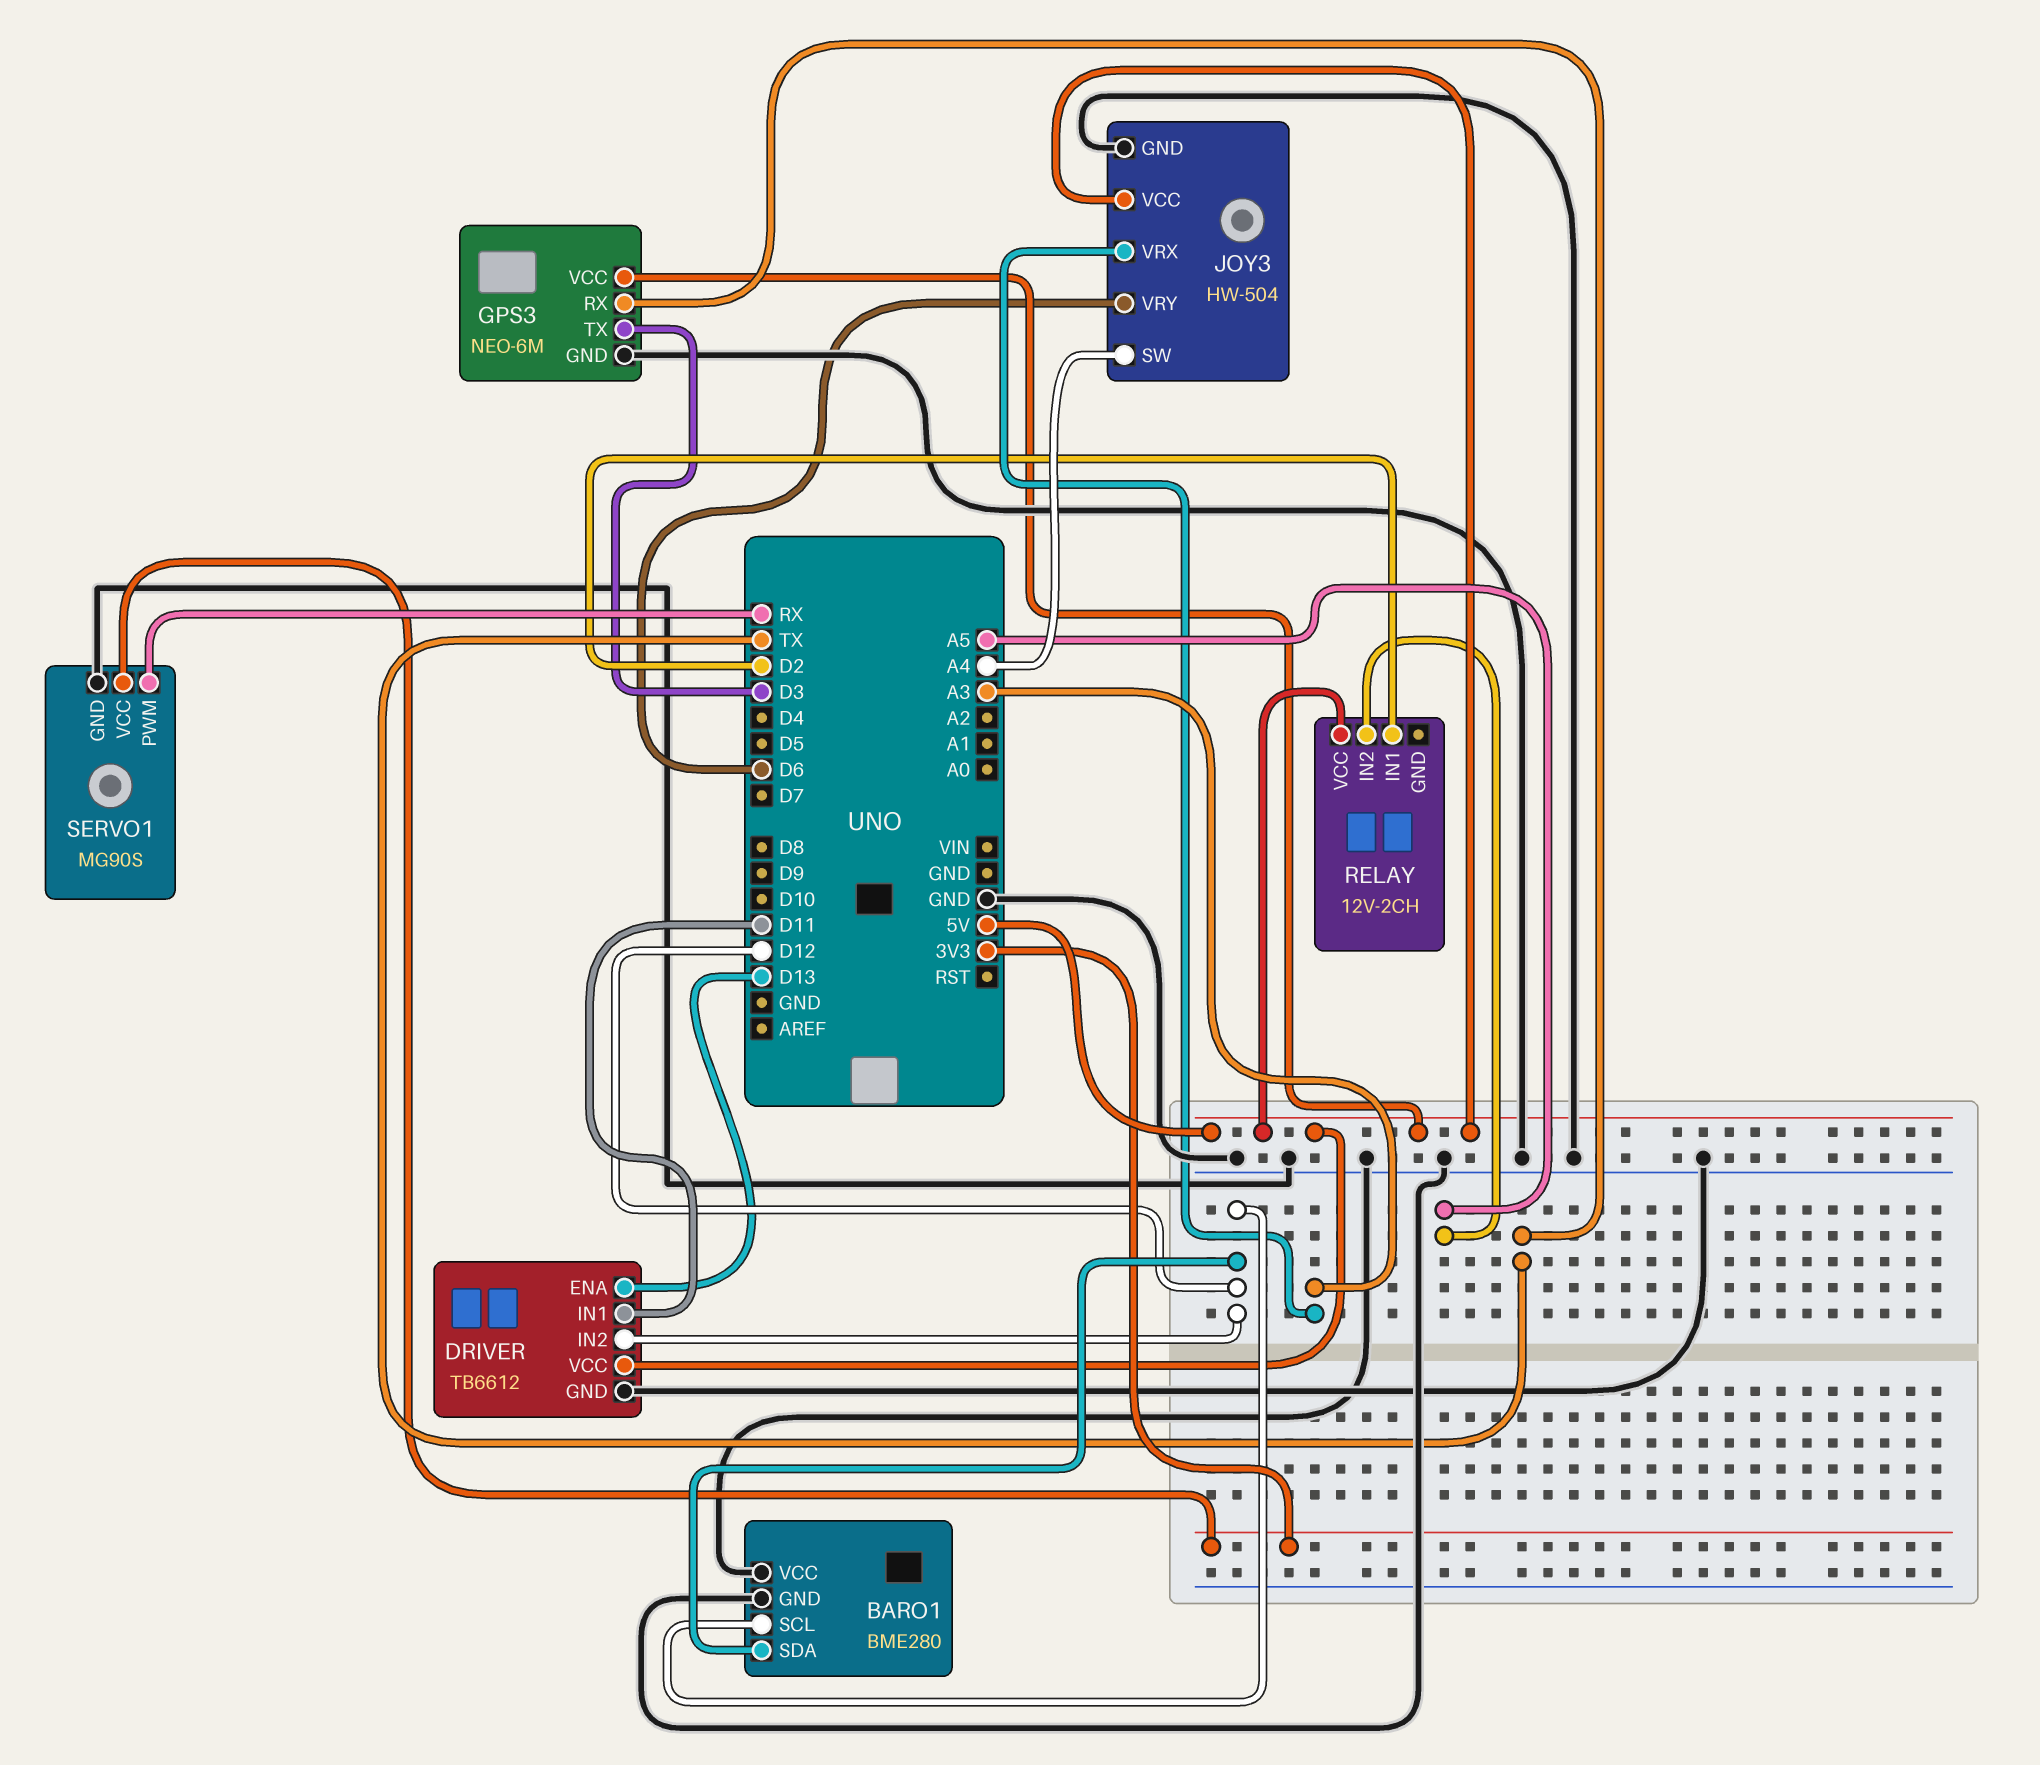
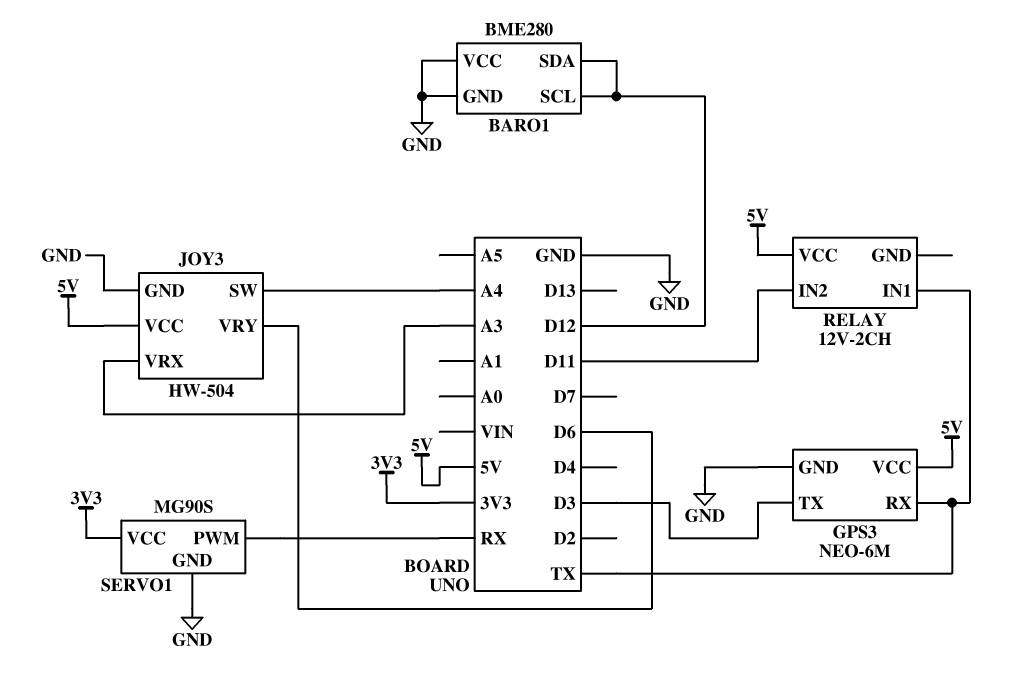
DRIVER: TB6612 -> none
DRIVER pin ENA: D13 -> none
DRIVER pin GND: GND -> none
DRIVER pin IN1: D11 -> none
DRIVER pin IN2: D12 -> none
DRIVER pin VCC: 5V -> none
RELAY pin IN1: D2 -> TX
RELAY pin IN2: A5 -> D11

